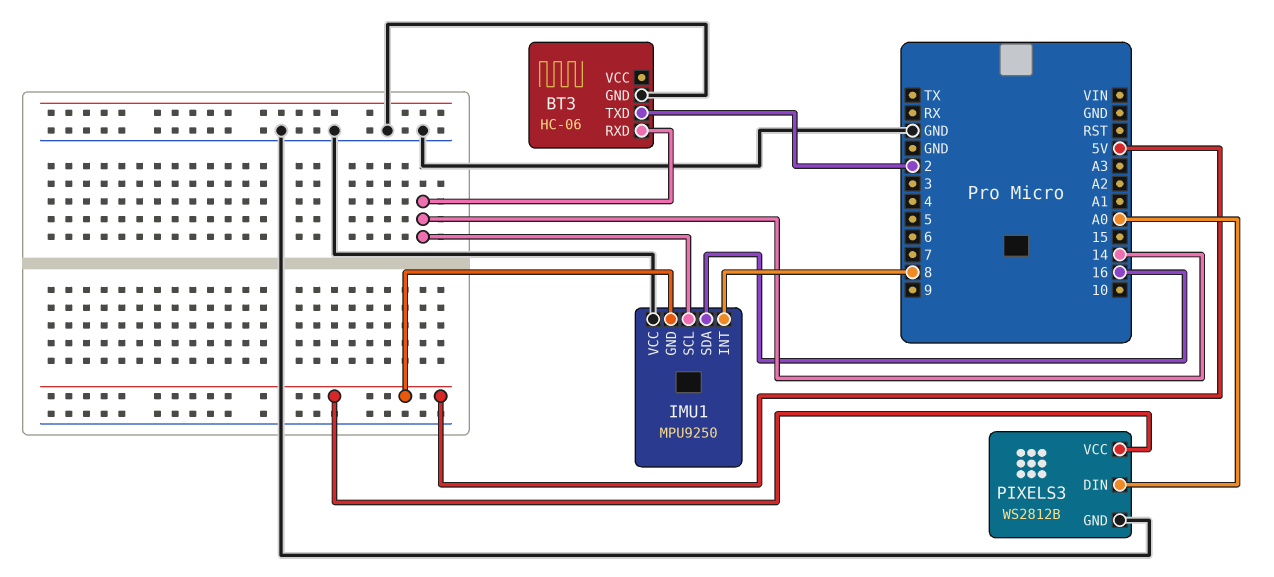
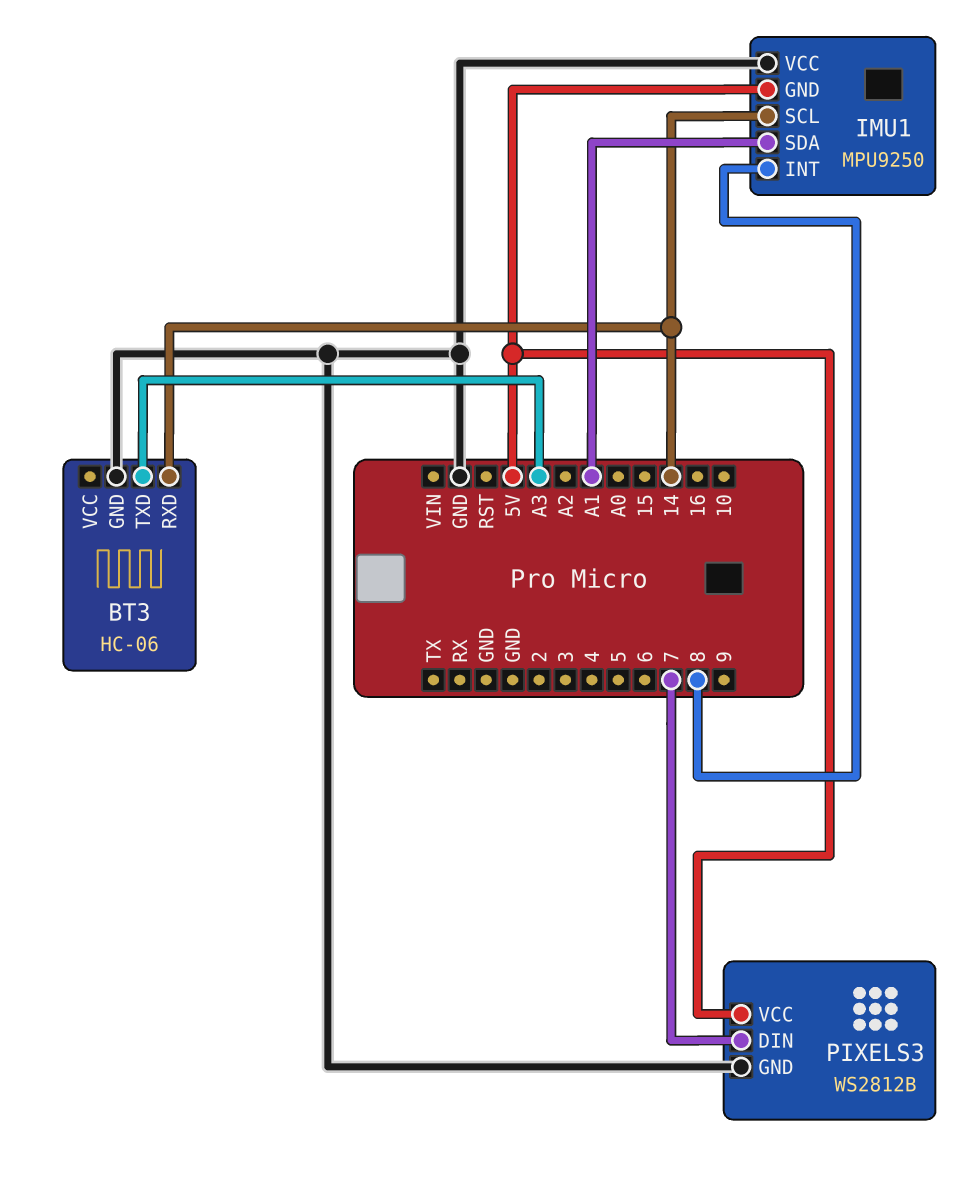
BT3 pin TXD: 2 -> A3
IMU1 pin SDA: 16 -> A1
PIXELS3 pin DIN: A0 -> 7

